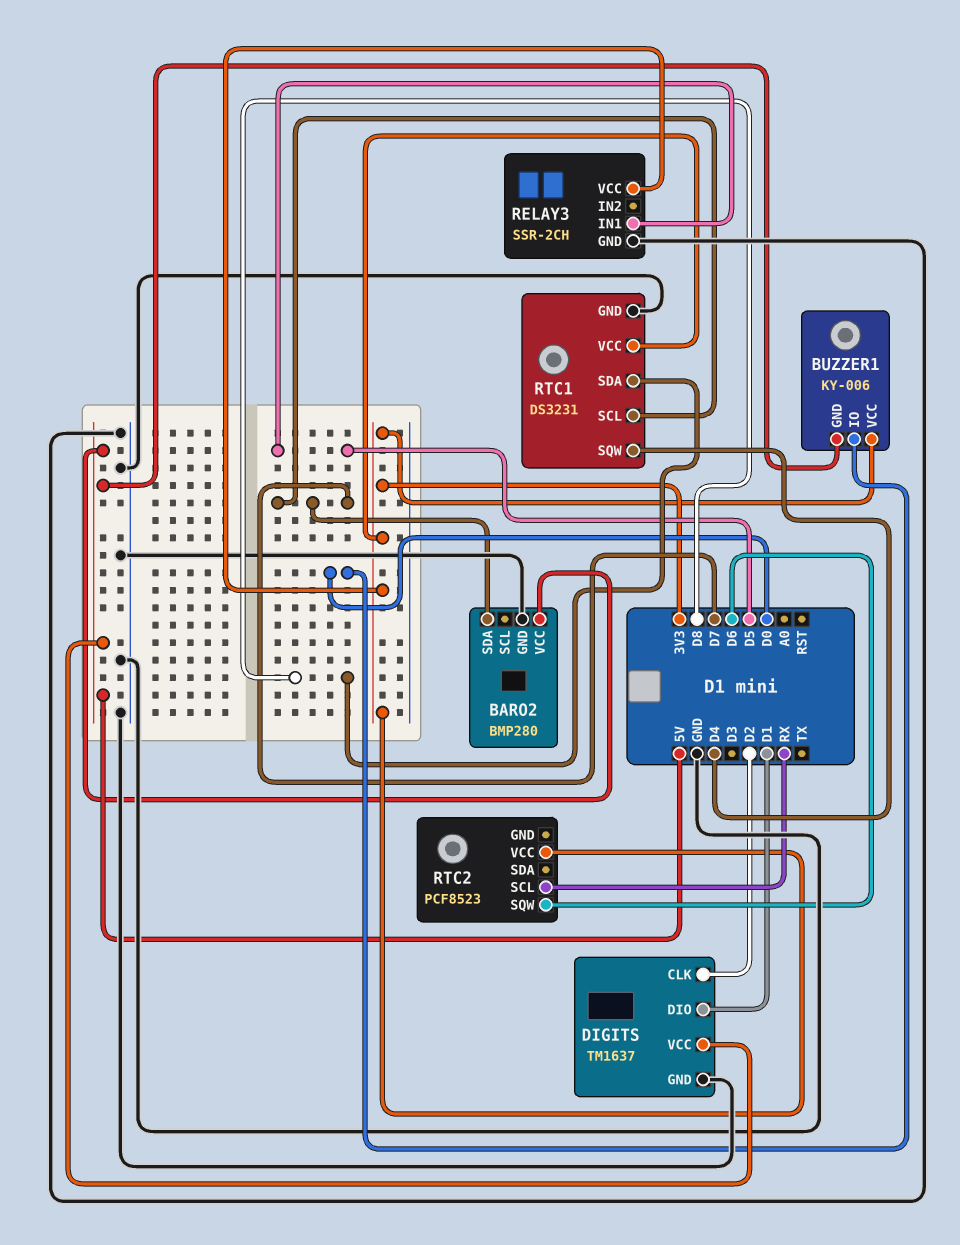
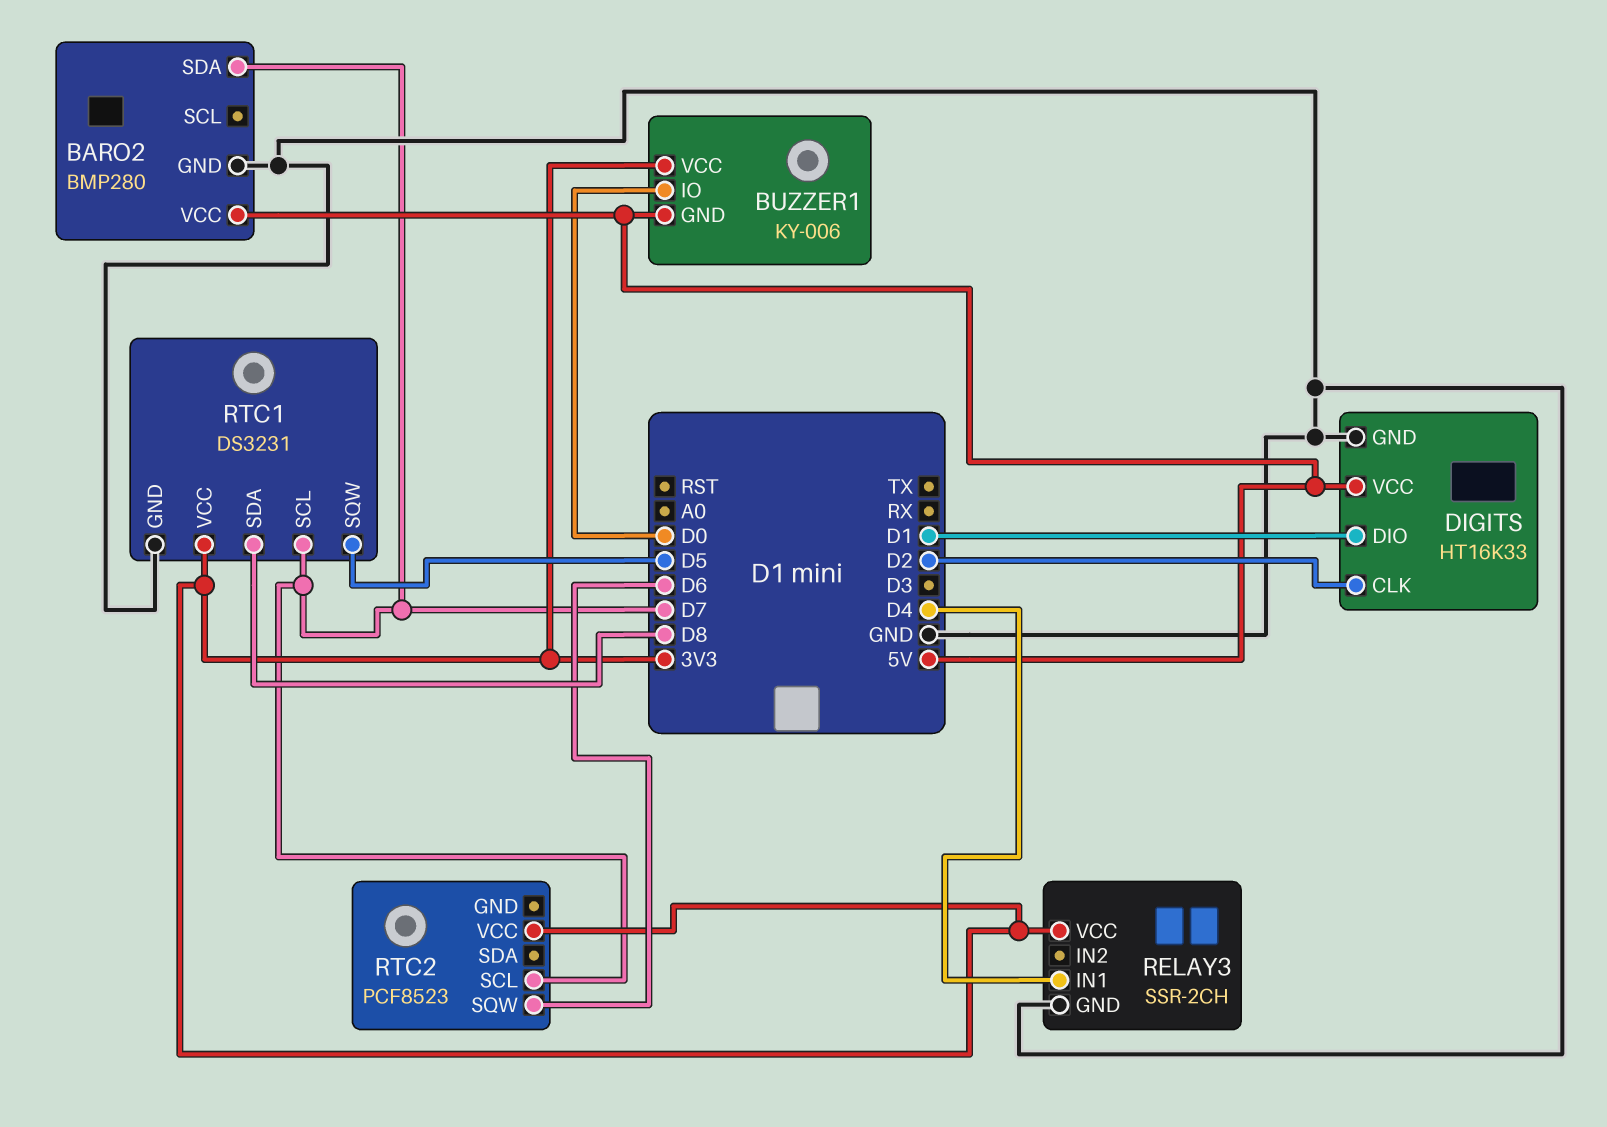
DIGITS: TM1637 -> HT16K33
RELAY3 pin IN1: D5 -> D4
RTC1 pin SQW: D4 -> D5
RTC2 pin SCL: RX -> D7

